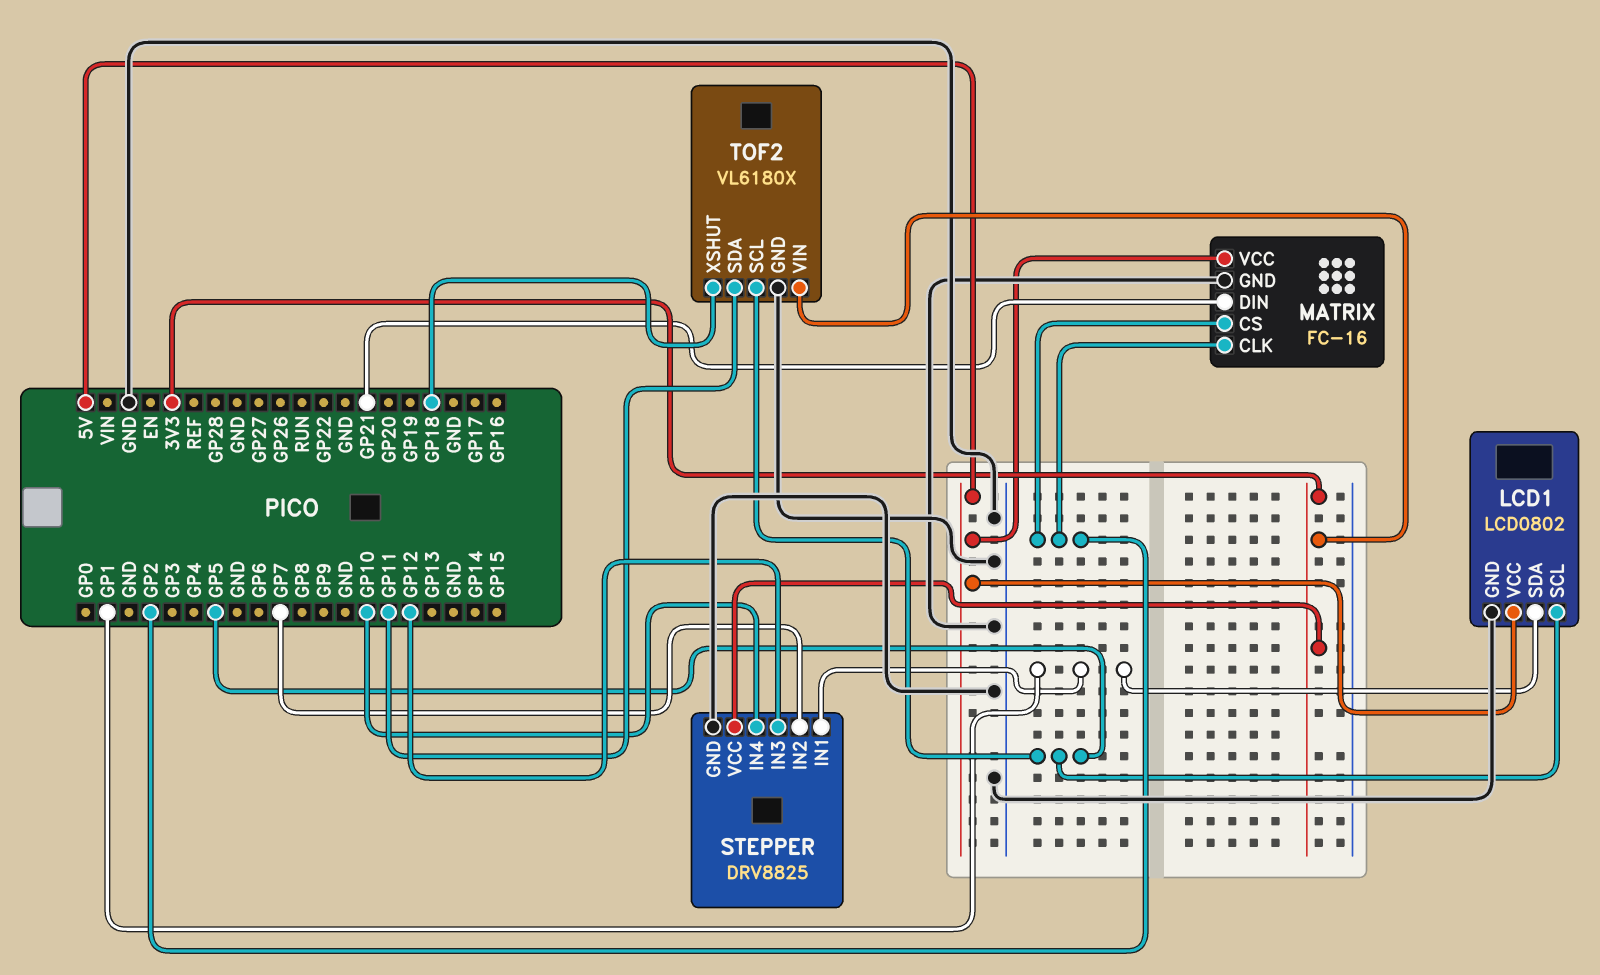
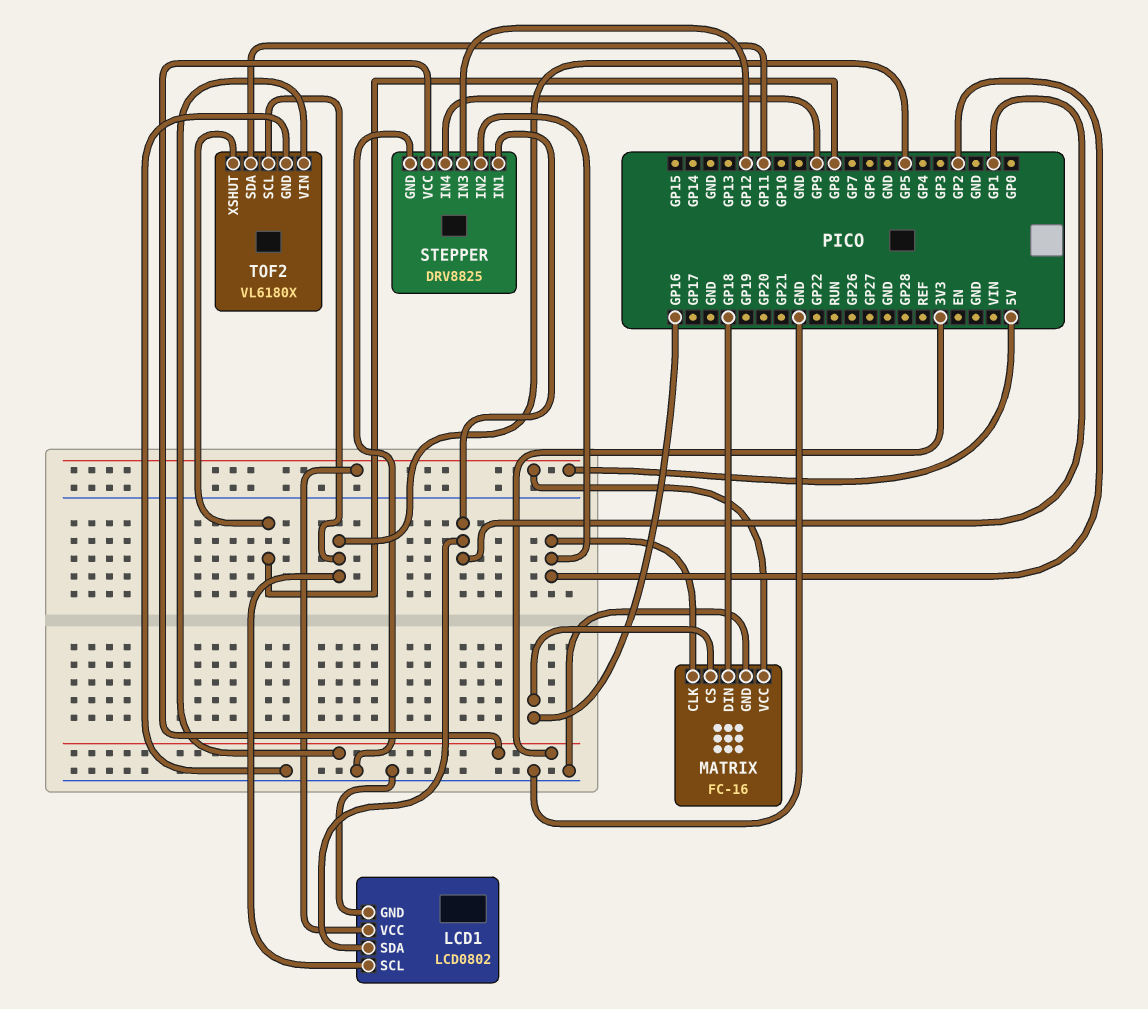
MATRIX pin CS: GP2 -> GP16
MATRIX pin DIN: GP21 -> GP18
STEPPER pin IN2: GP7 -> GP2
STEPPER pin IN4: GP10 -> GP9
TOF2 pin XSHUT: GP18 -> GP8

